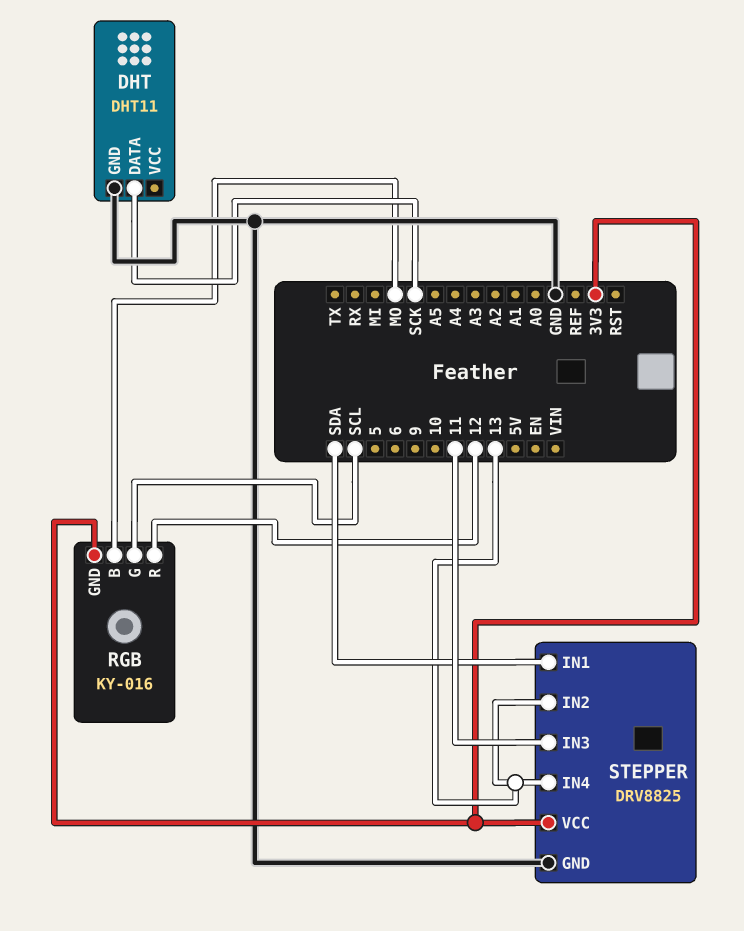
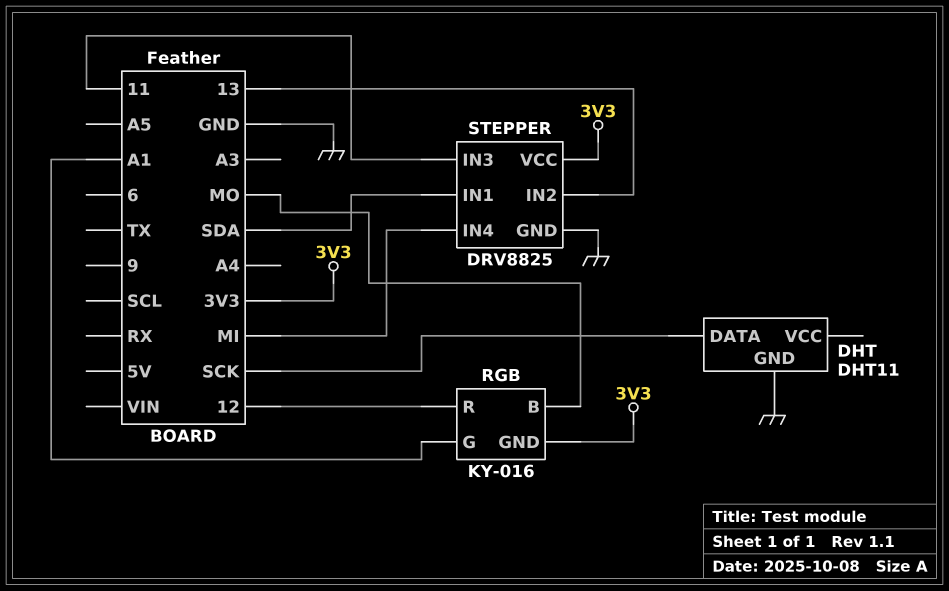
RGB pin G: SCL -> A1
STEPPER pin IN4: 13 -> MI

